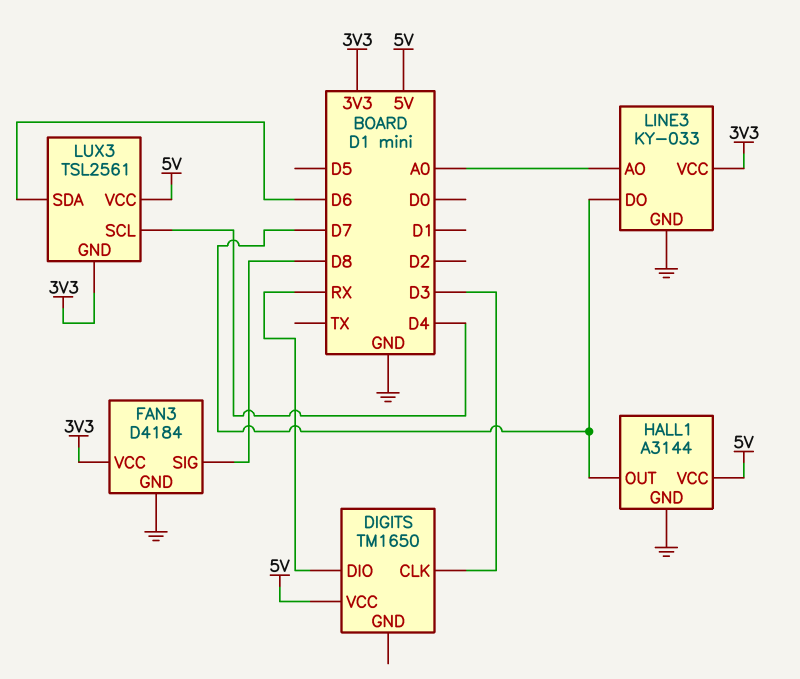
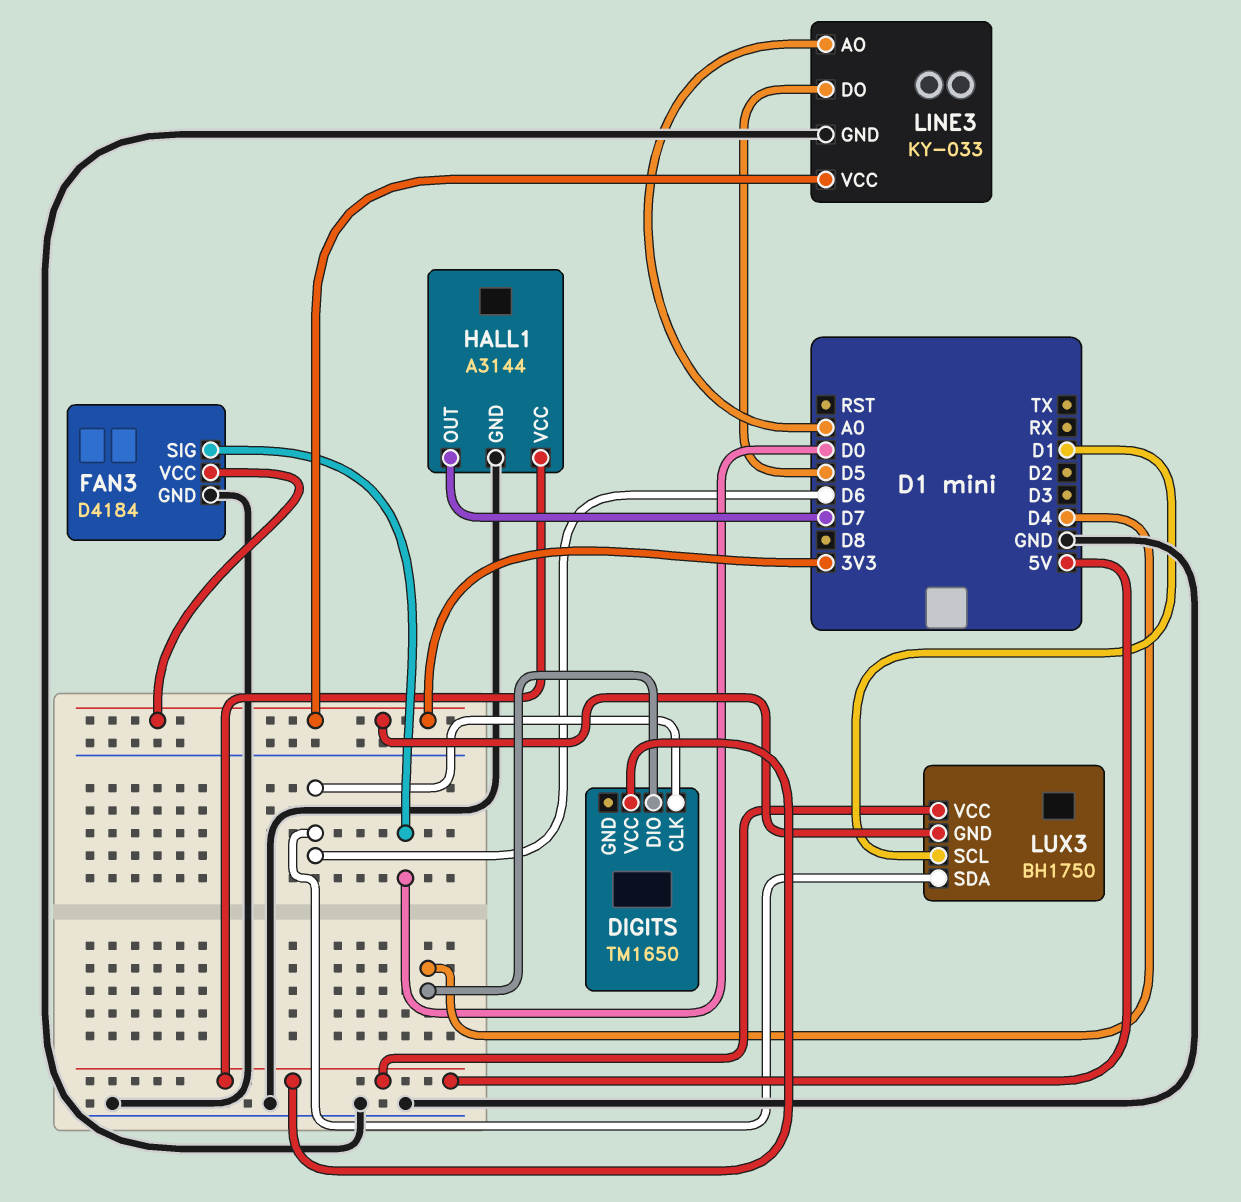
DIGITS pin CLK: D3 -> D6
DIGITS pin DIO: RX -> D4
FAN3 pin SIG: D8 -> D0
LINE3 pin DO: D7 -> D5
LUX3: TSL2561 -> BH1750
LUX3 pin SCL: D4 -> D1

